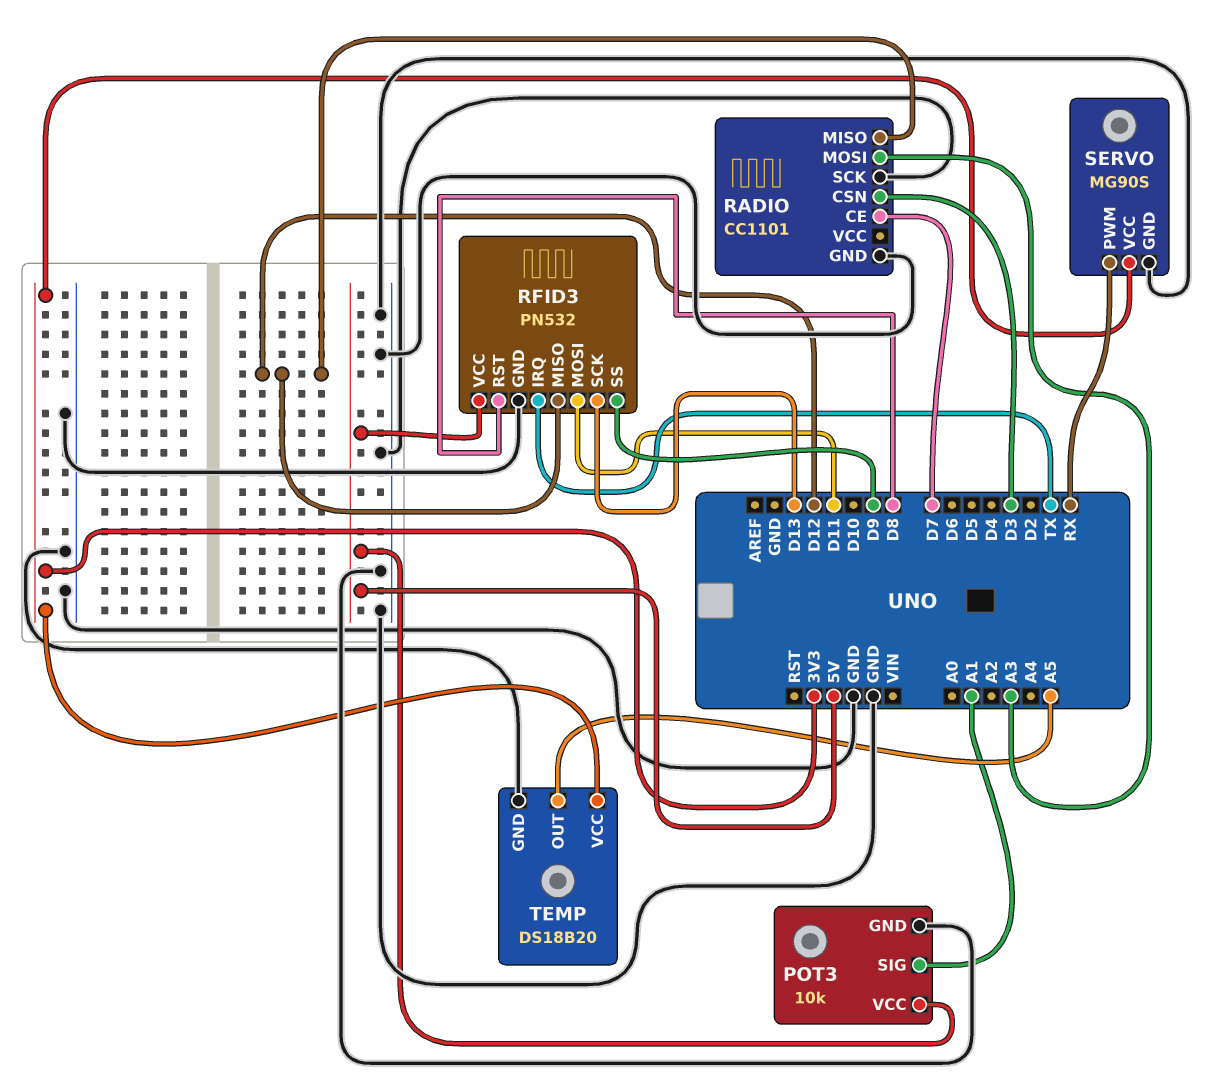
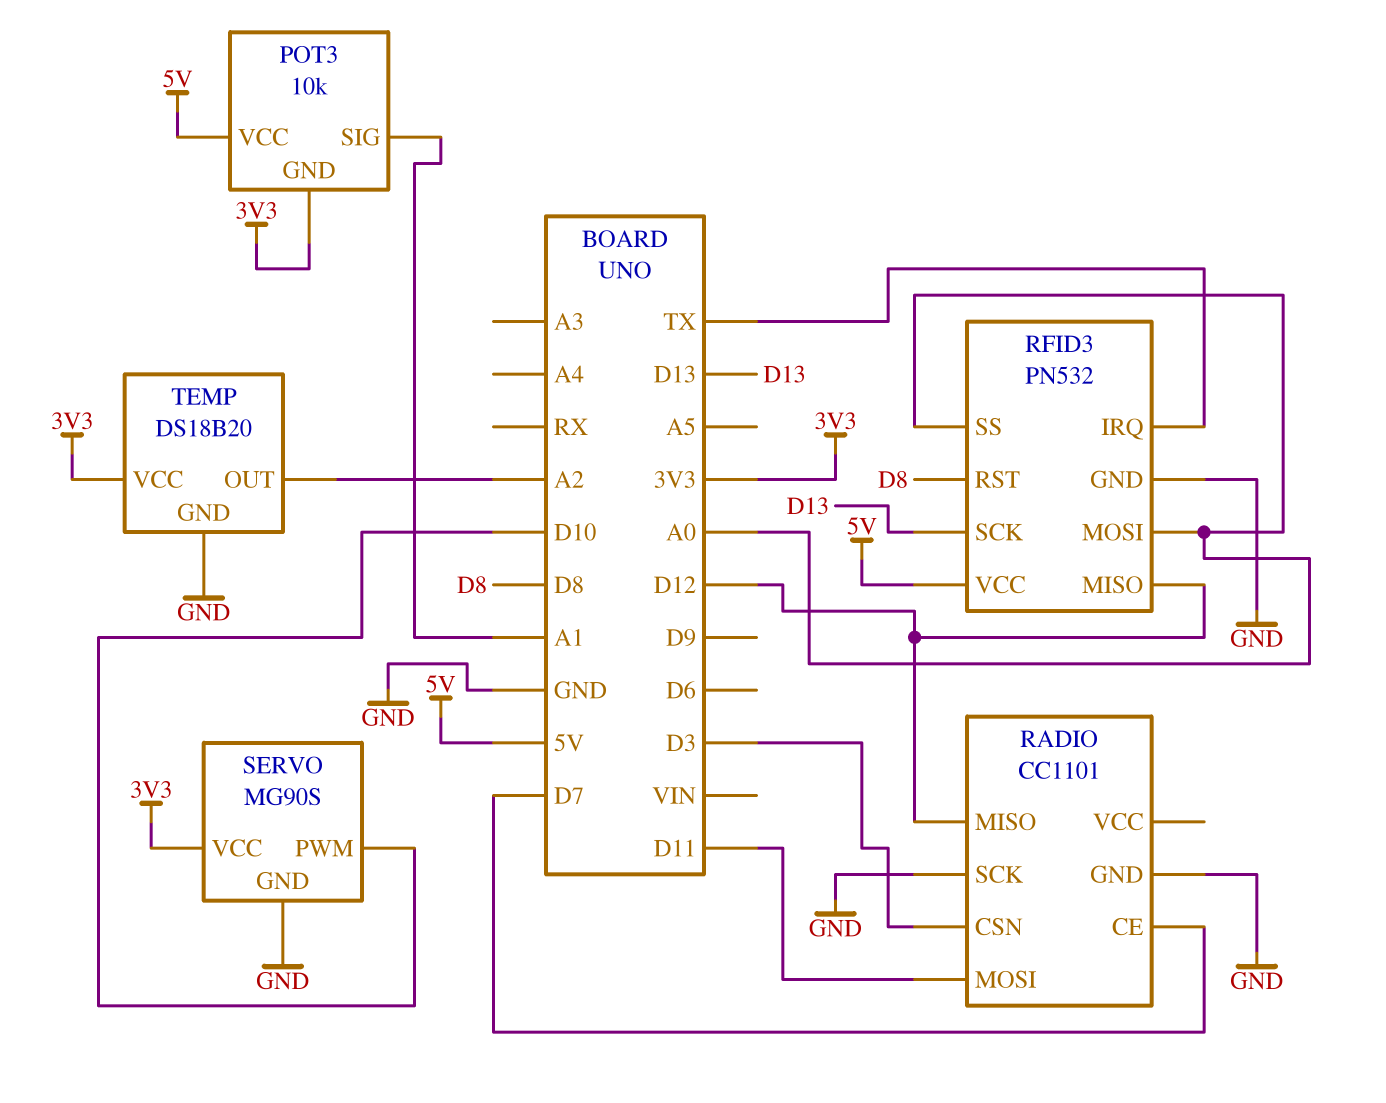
POT3 pin GND: GND -> 3V3
RADIO pin MOSI: A3 -> D11
RFID3 pin MOSI: D11 -> A0
RFID3 pin SS: D9 -> A0
SERVO pin PWM: RX -> D10
TEMP pin OUT: A5 -> A2

